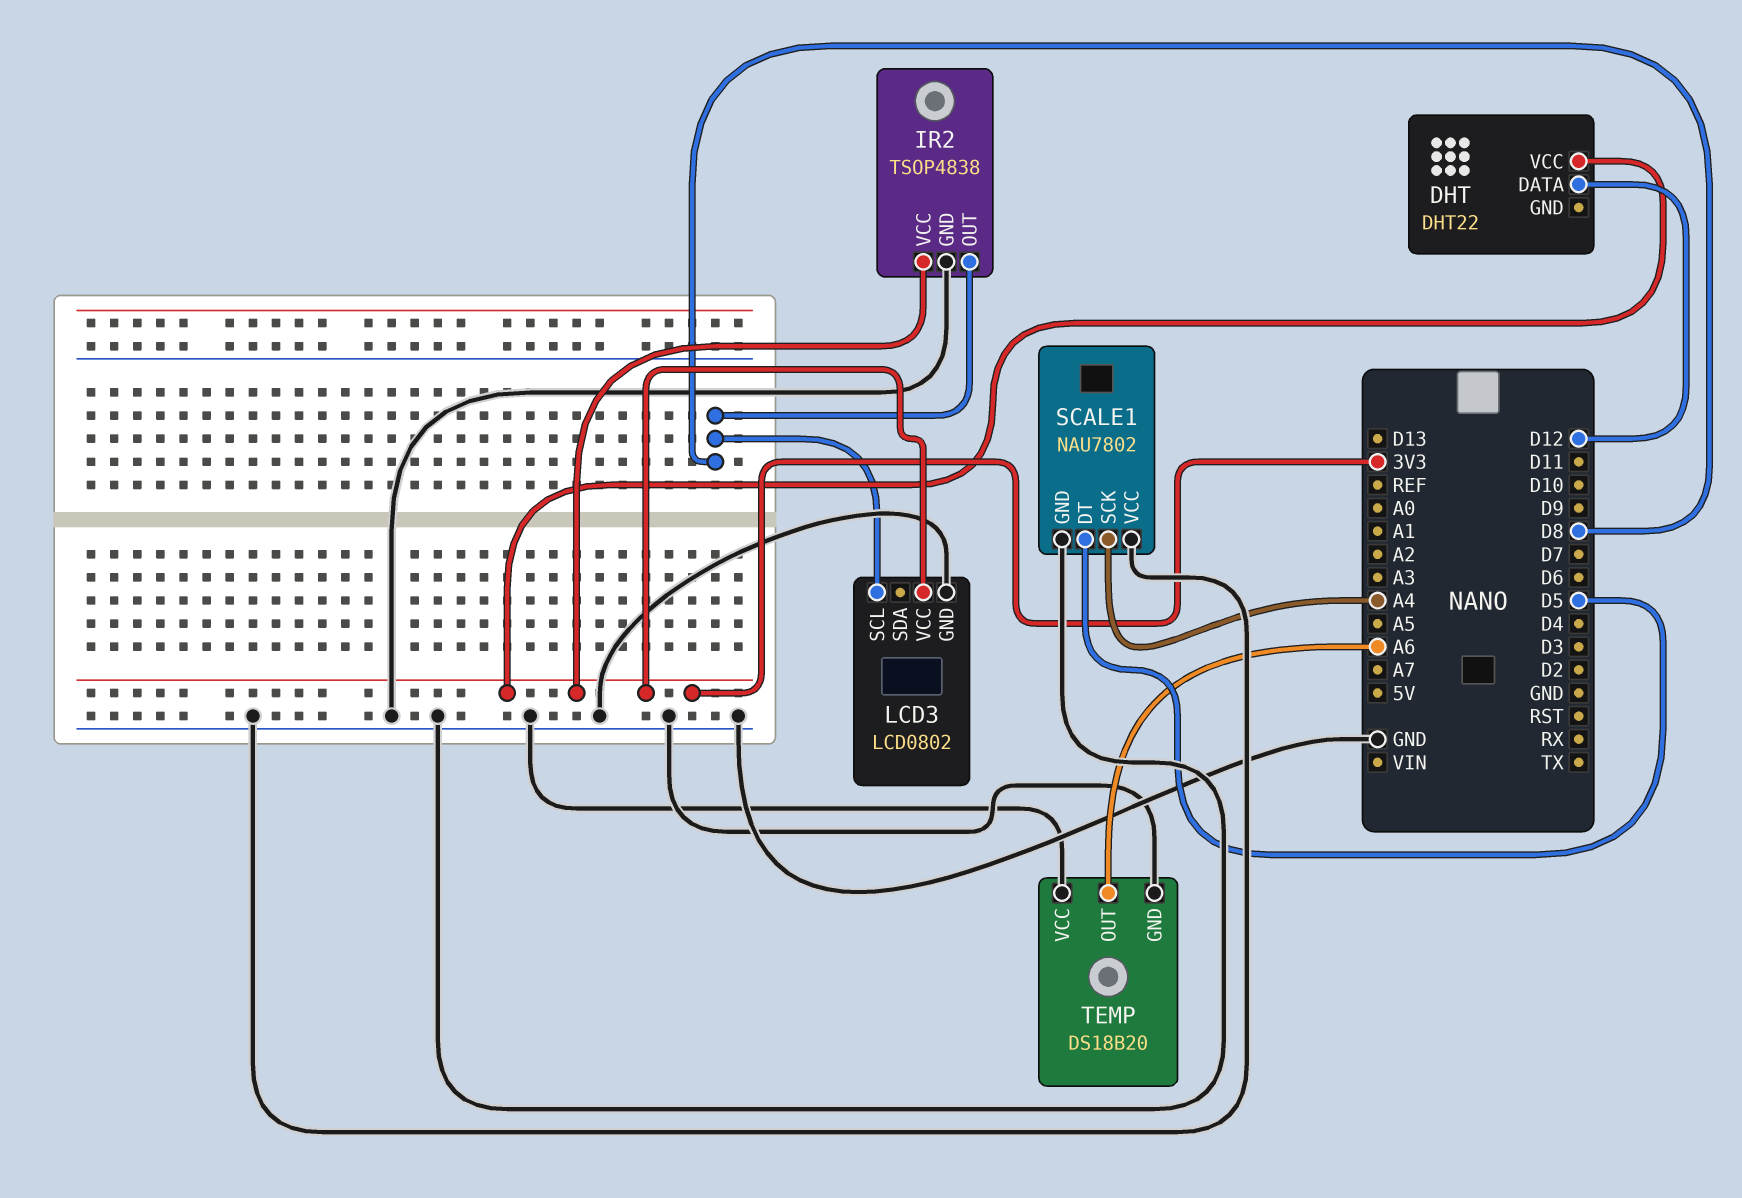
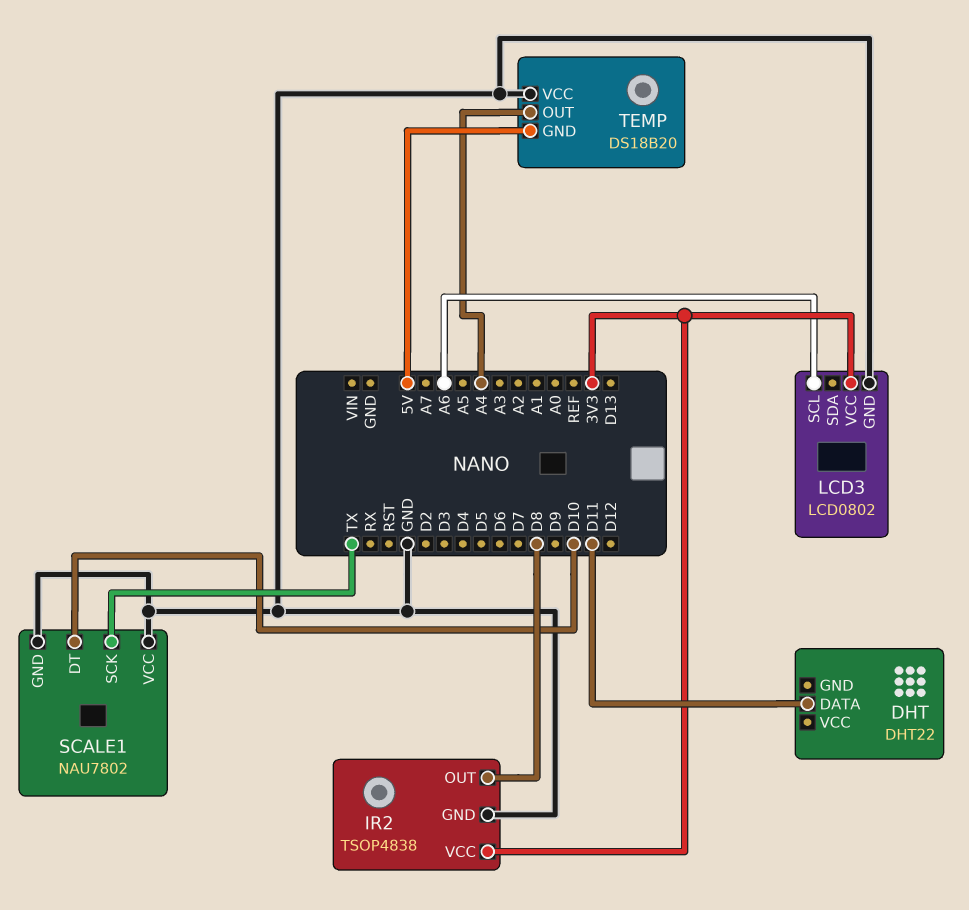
DHT pin DATA: D12 -> D11
DHT pin VCC: 3V3 -> none
LCD3 pin SCL: D8 -> A6
SCALE1 pin DT: D5 -> D10
SCALE1 pin SCK: A4 -> TX
TEMP pin GND: GND -> 5V
TEMP pin OUT: A6 -> A4

